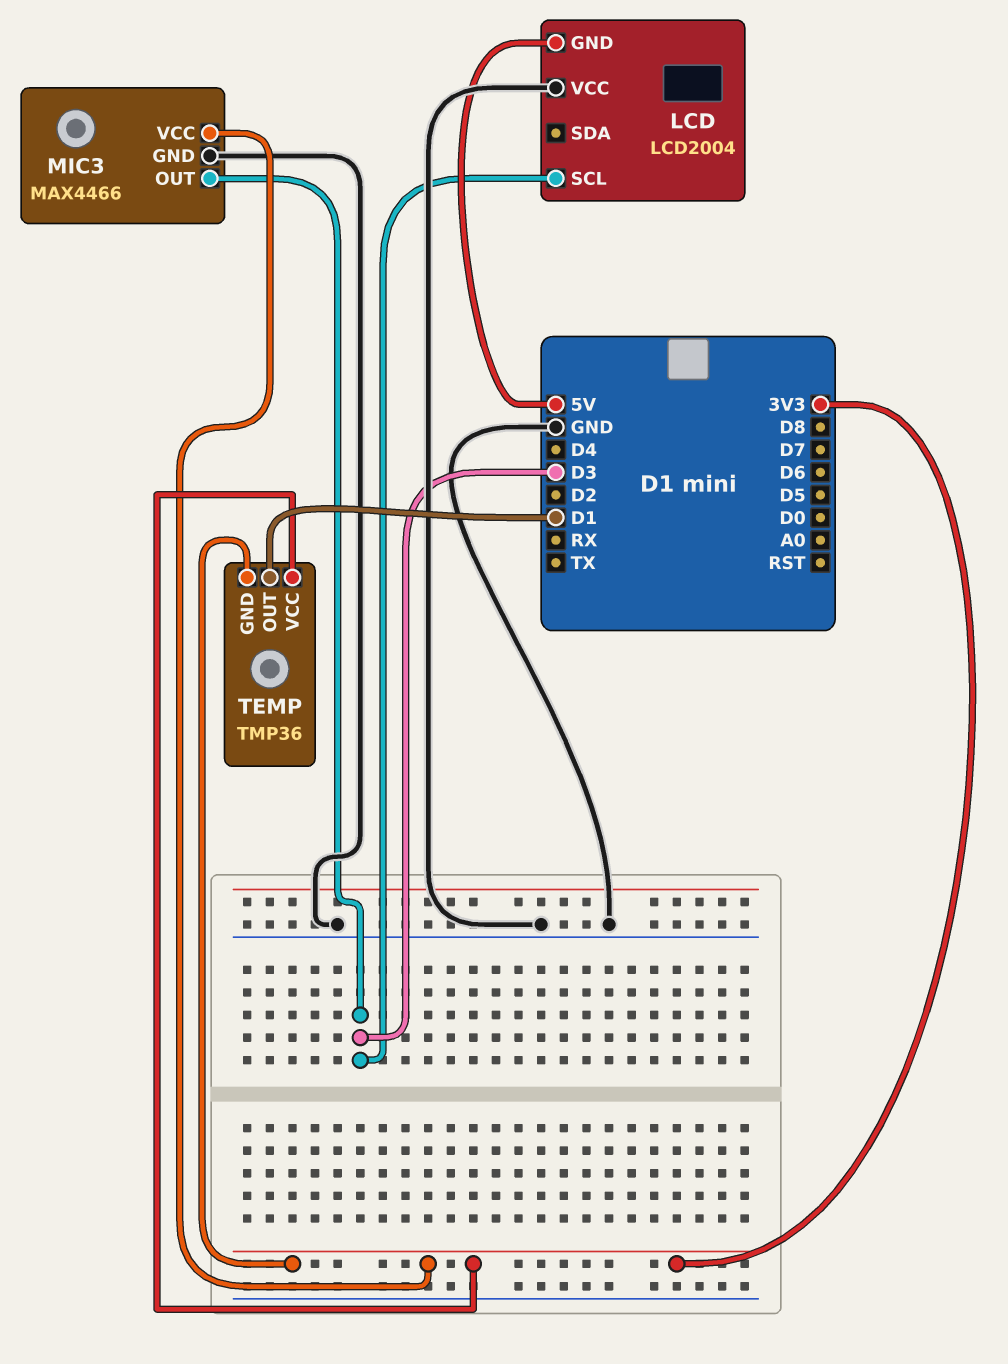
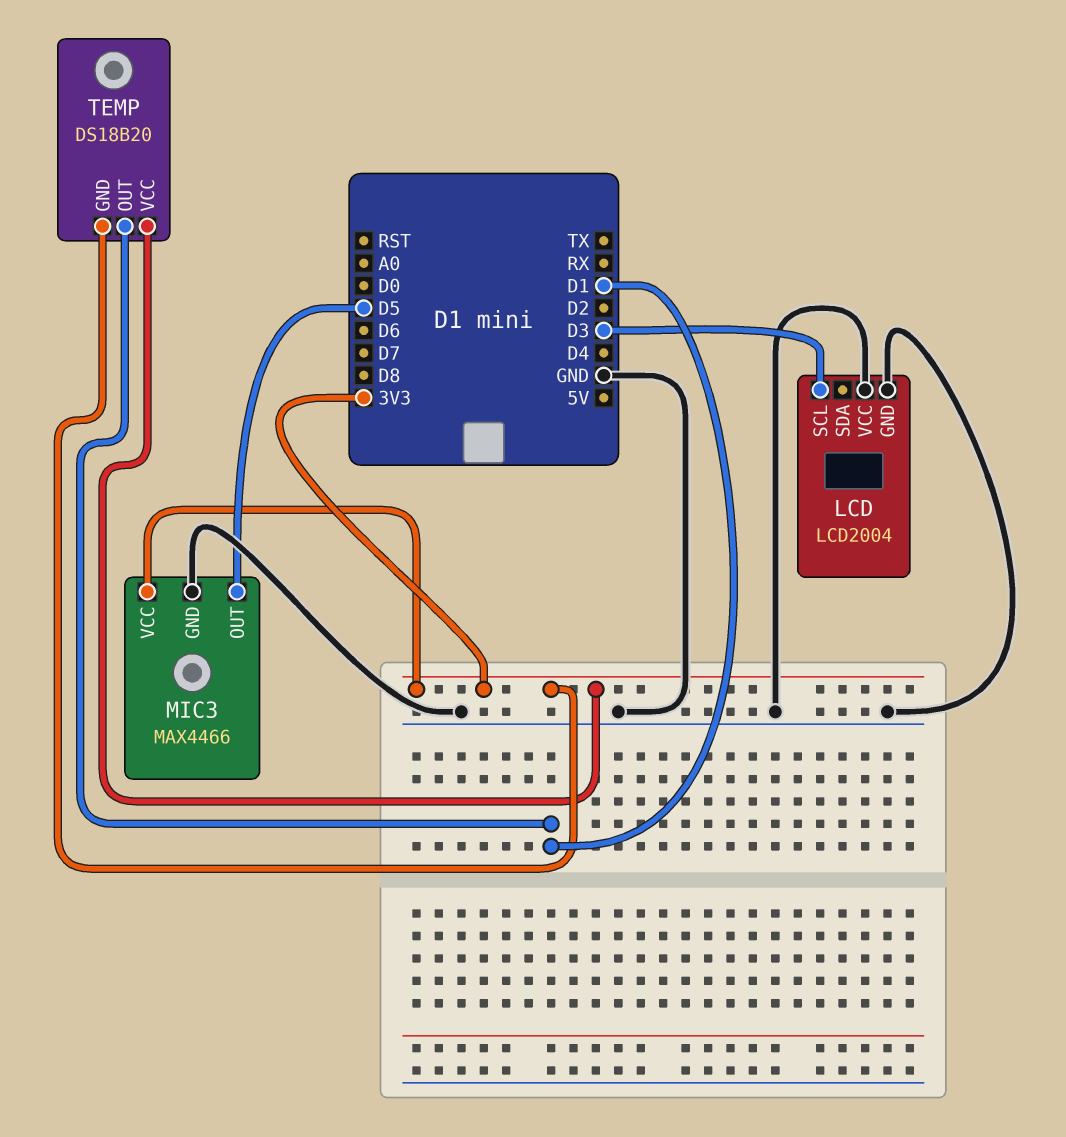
LCD pin GND: 5V -> GND
MIC3 pin OUT: D3 -> D5
TEMP: TMP36 -> DS18B20

